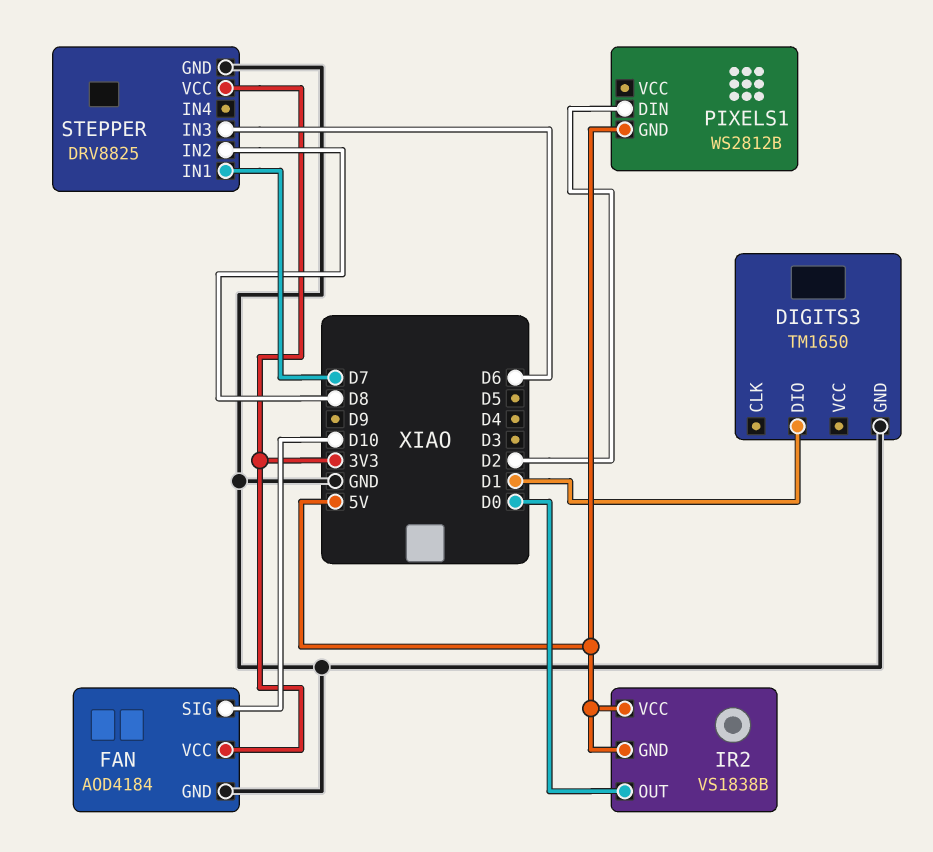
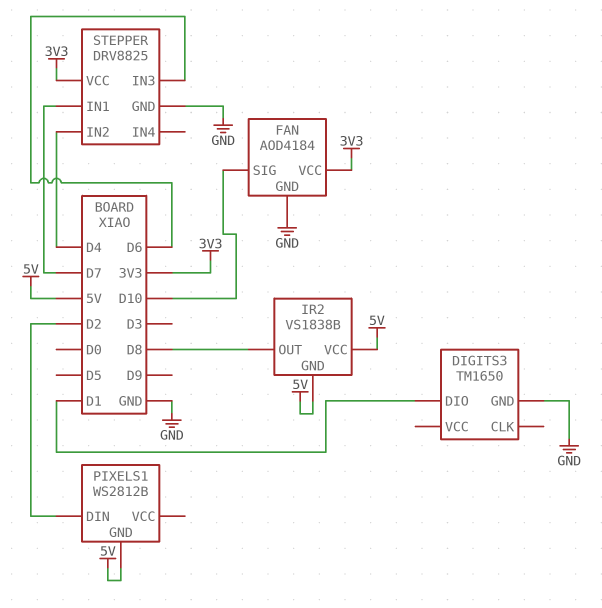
IR2 pin OUT: D0 -> D8
STEPPER pin IN2: D8 -> D4

